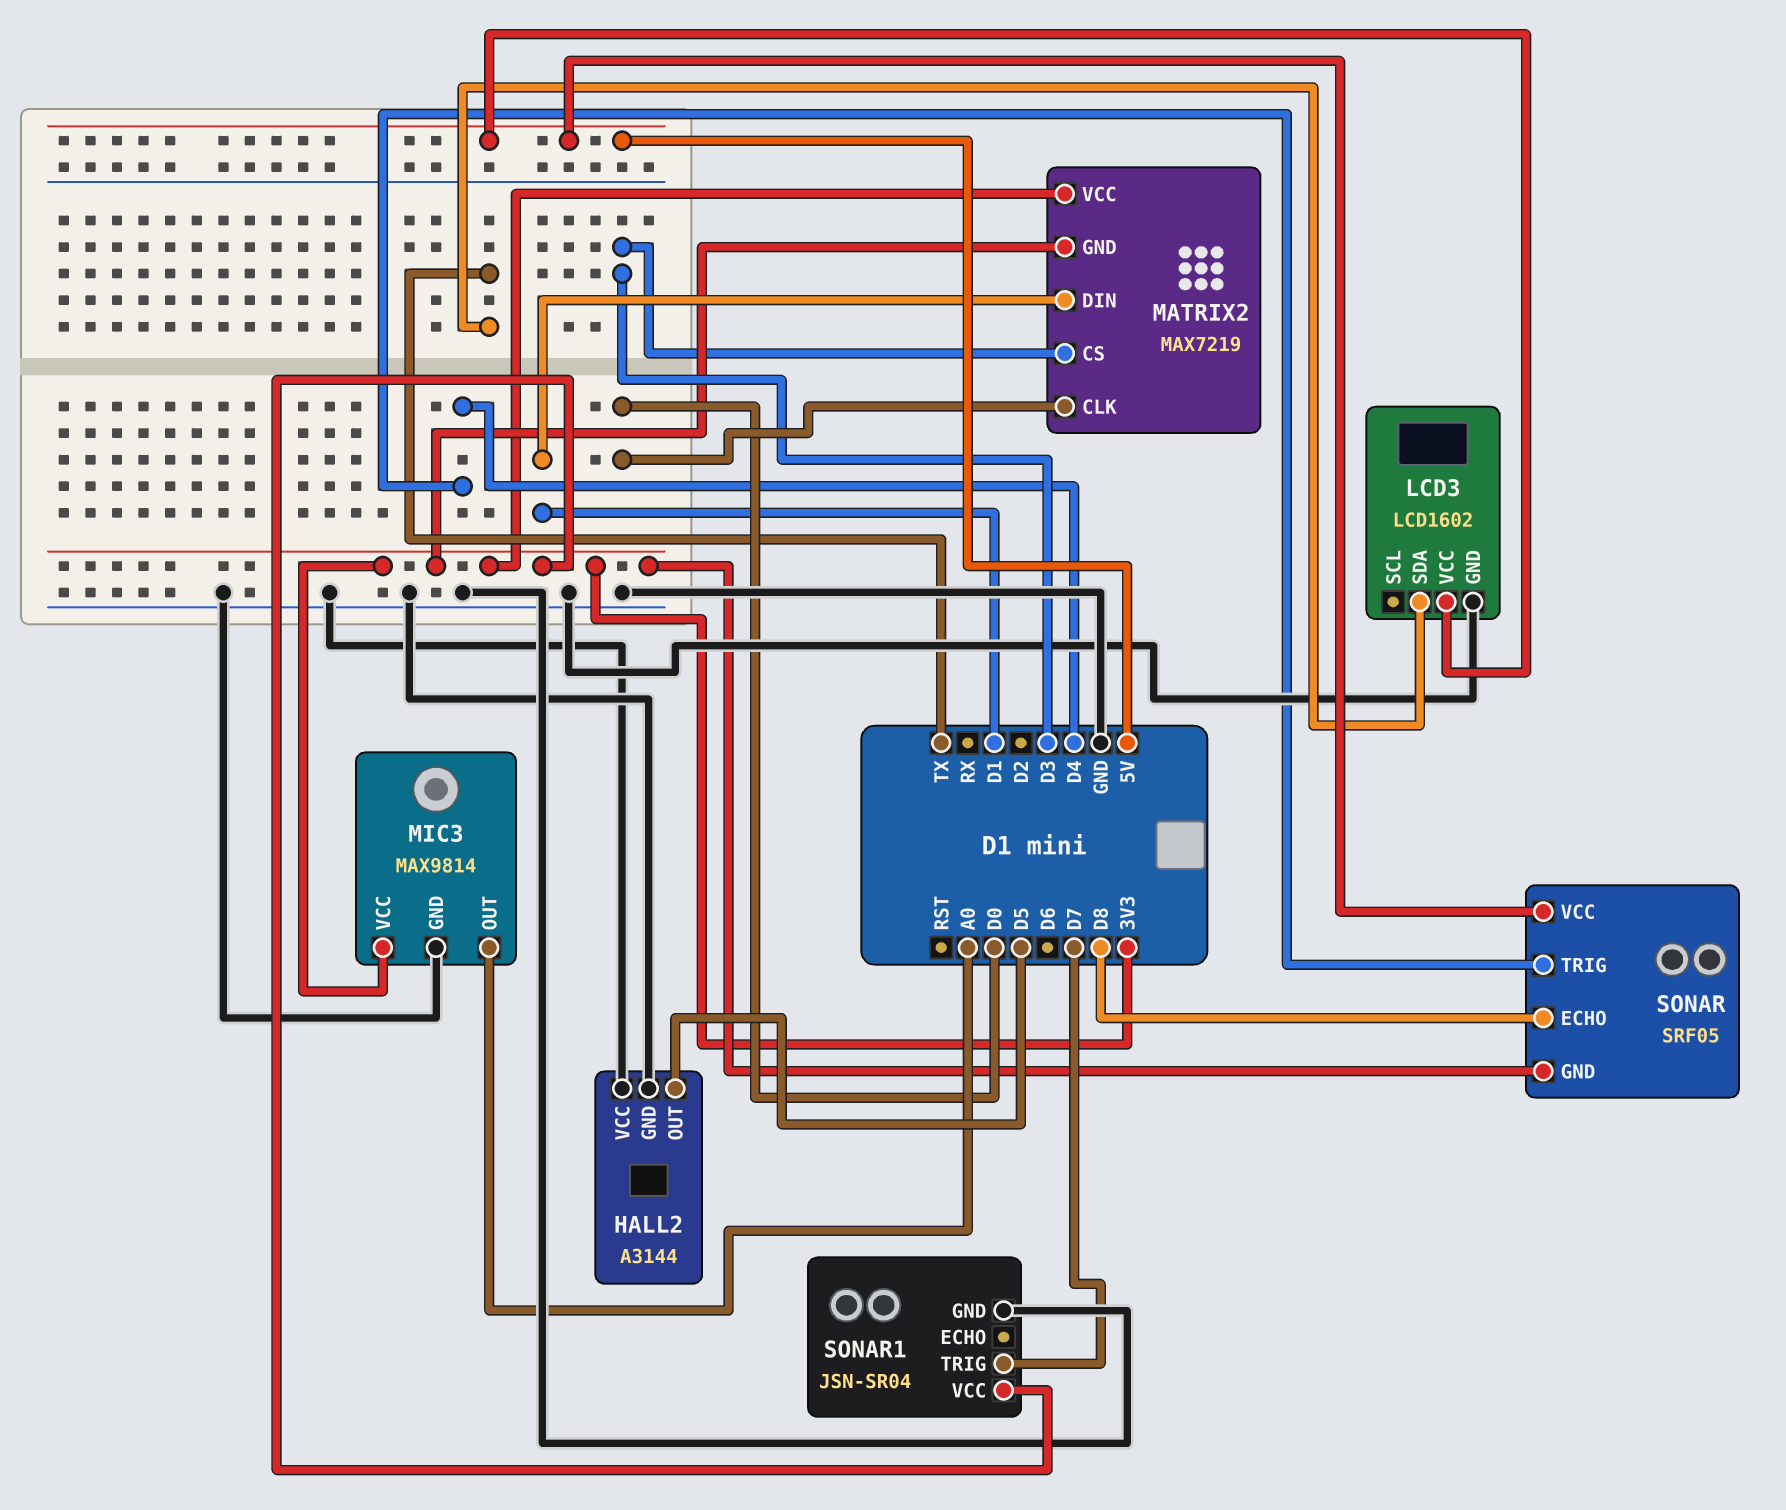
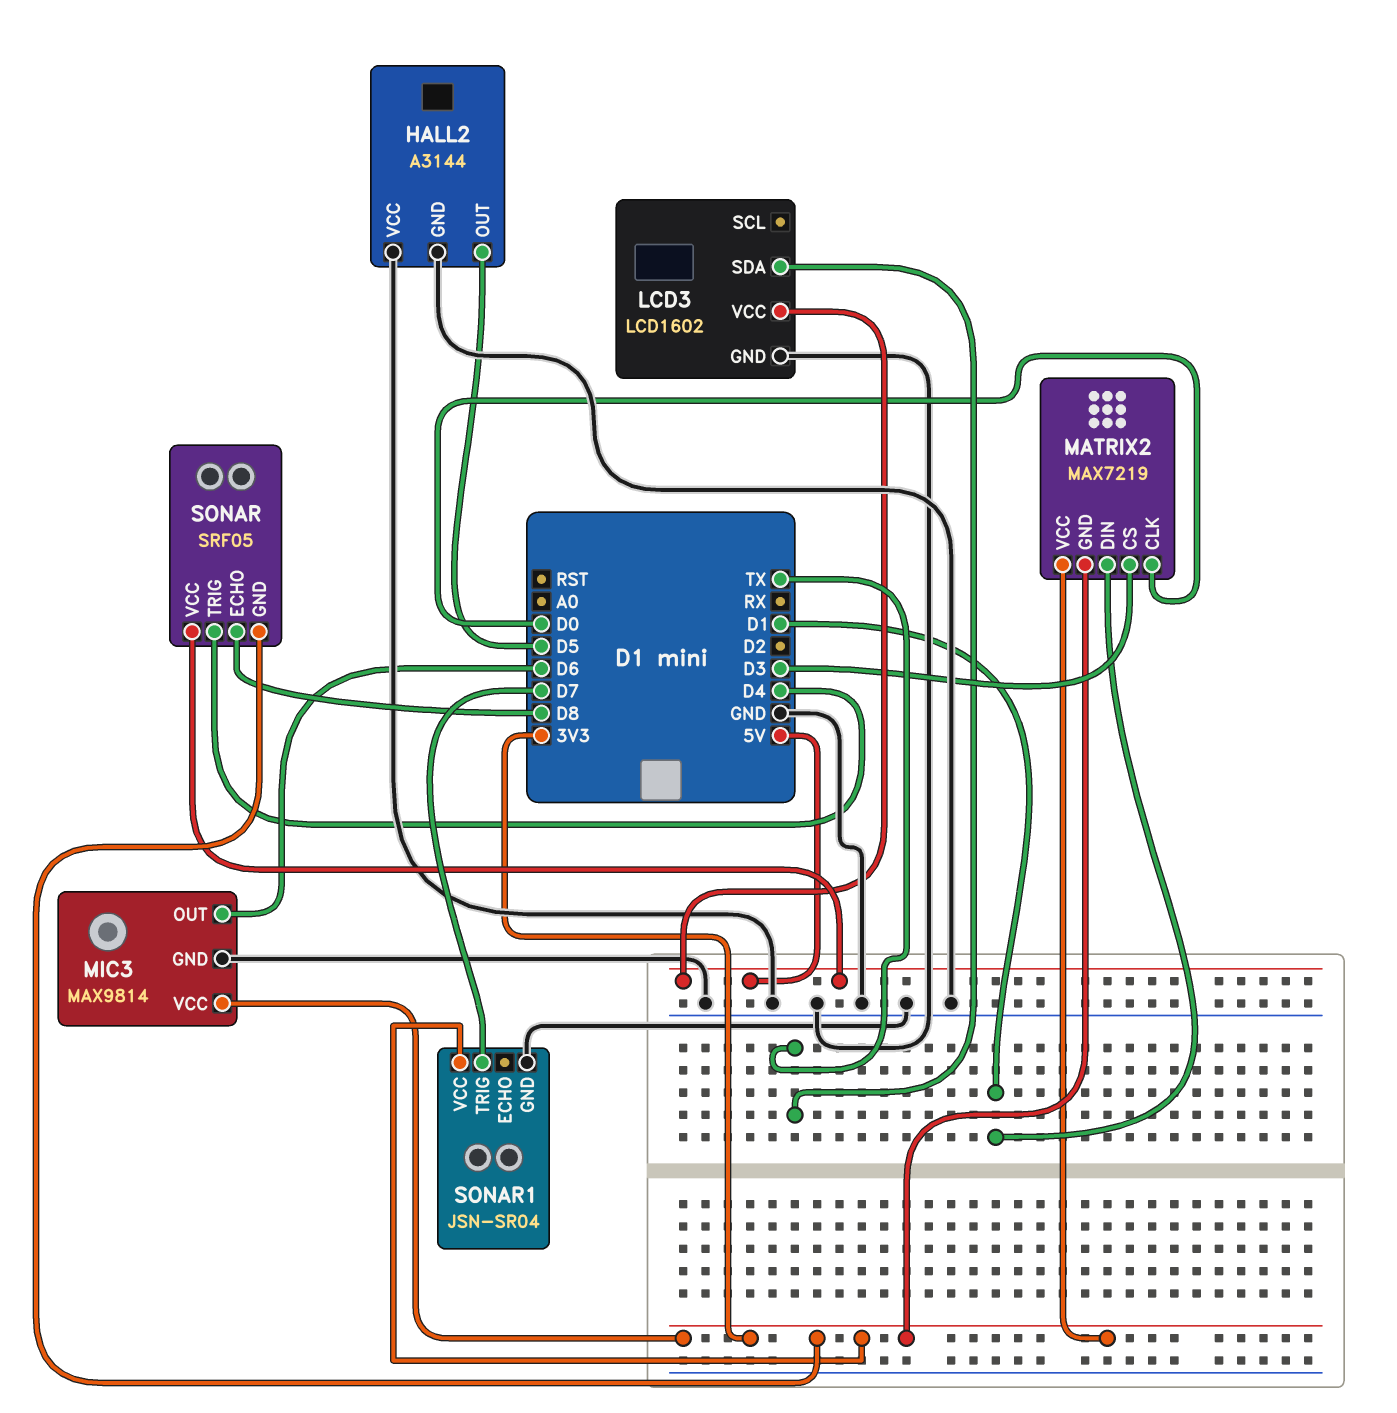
MIC3 pin OUT: A0 -> D6

